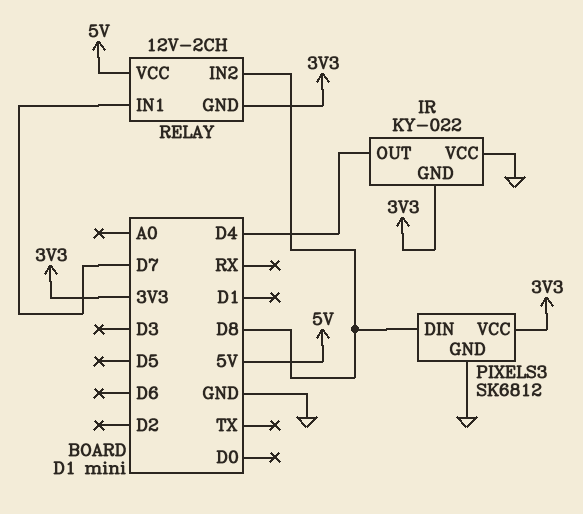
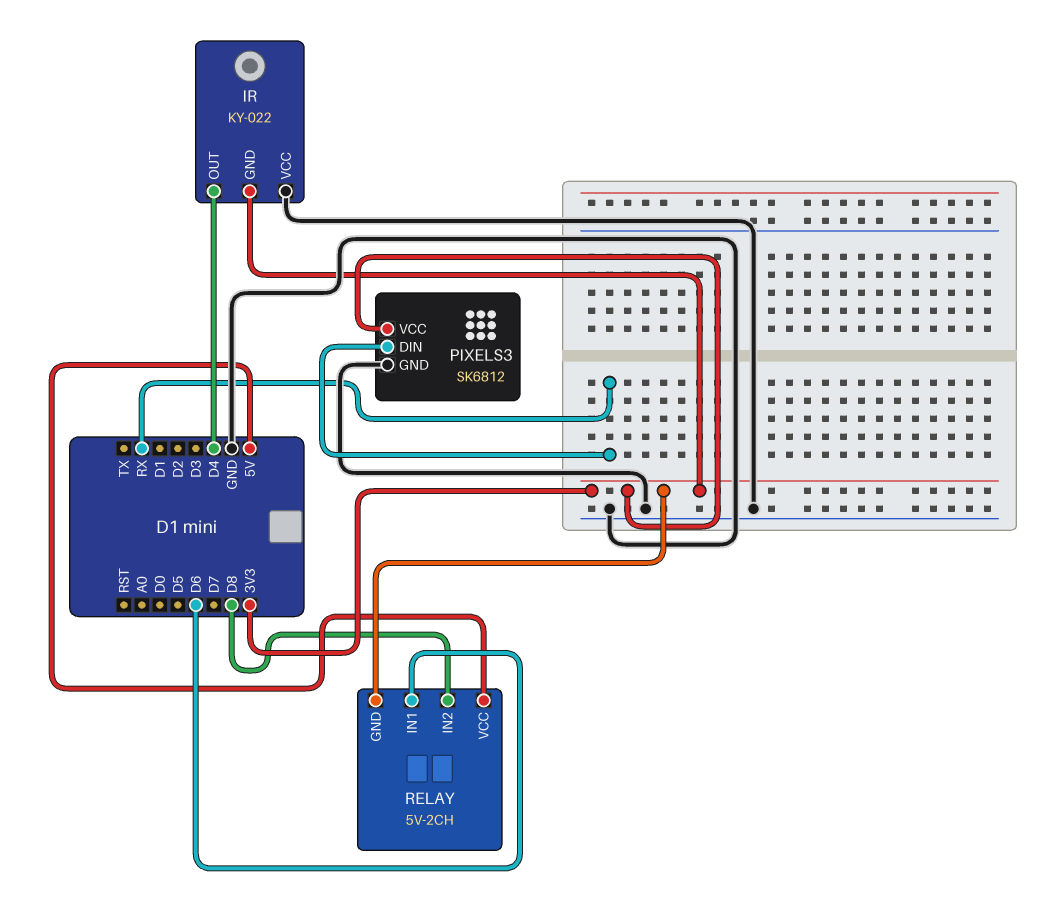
PIXELS3 pin DIN: D8 -> RX
RELAY: 12V-2CH -> 5V-2CH
RELAY pin IN1: D7 -> D6

